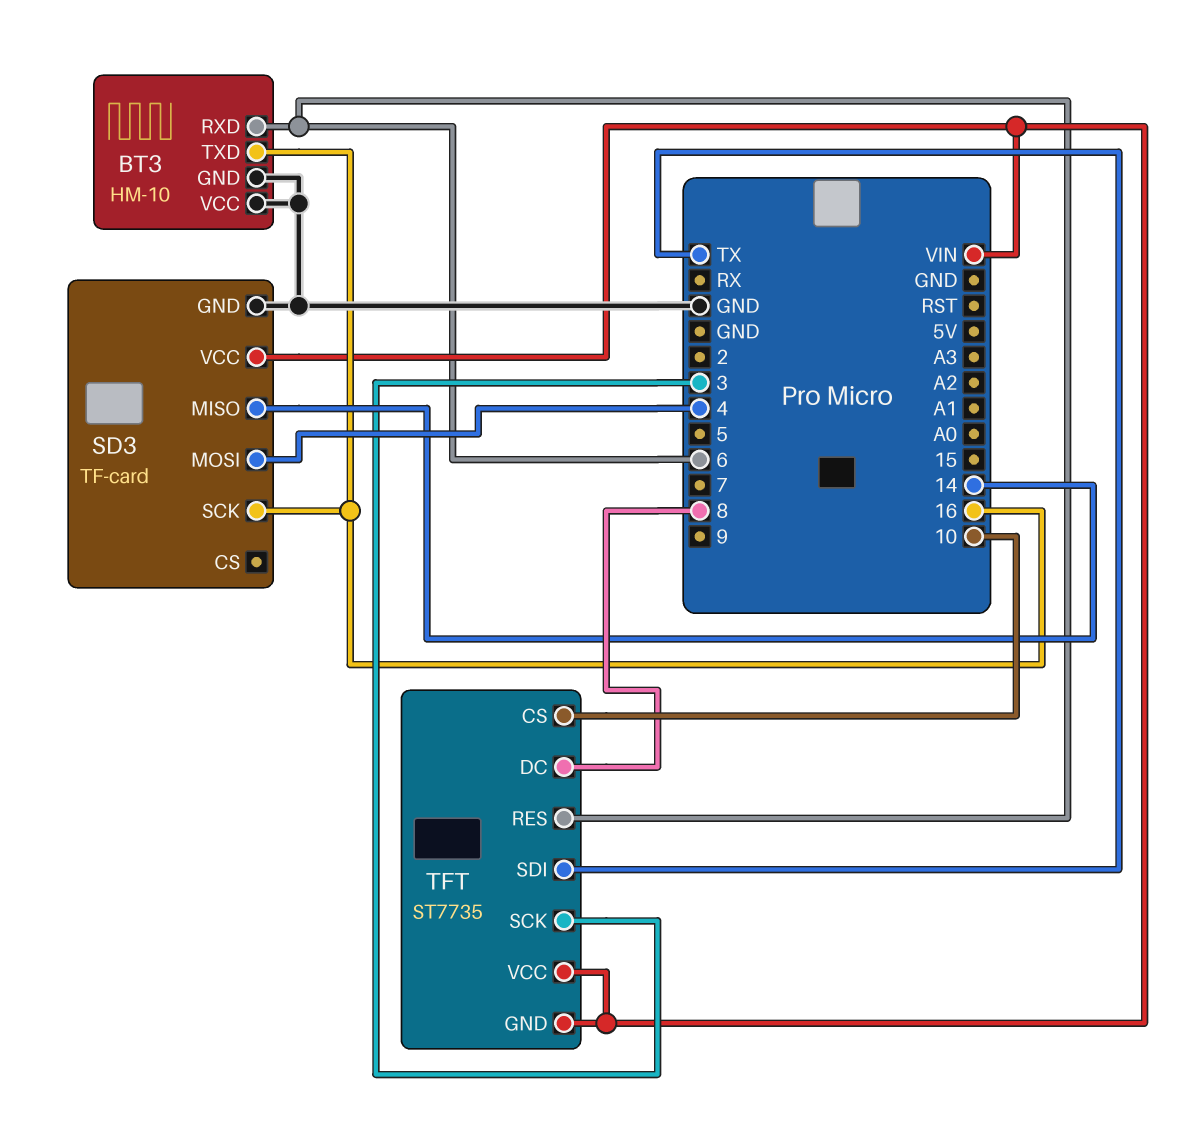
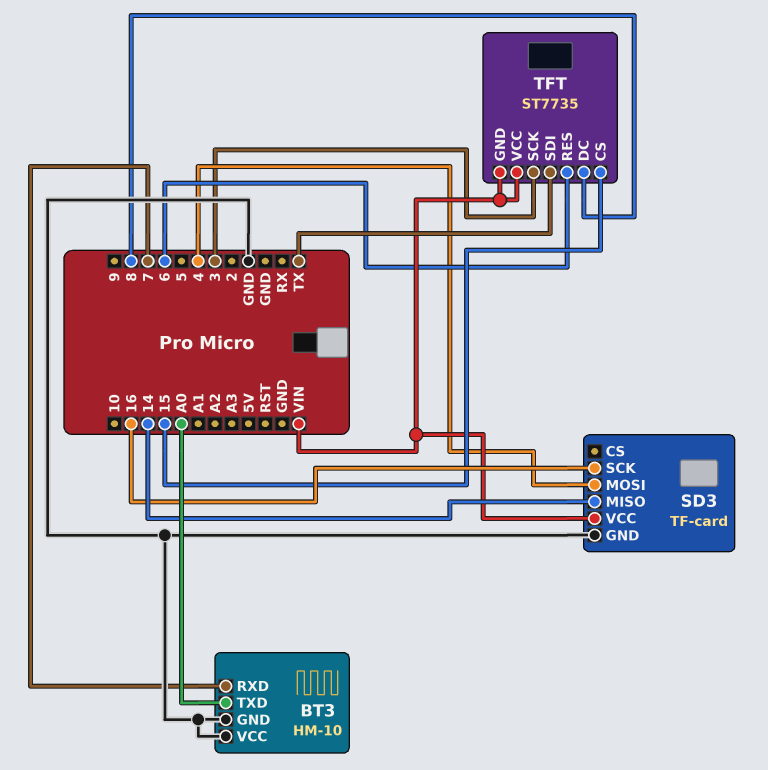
BT3 pin RXD: 6 -> 7
BT3 pin TXD: 16 -> A0
TFT pin CS: 10 -> 15

